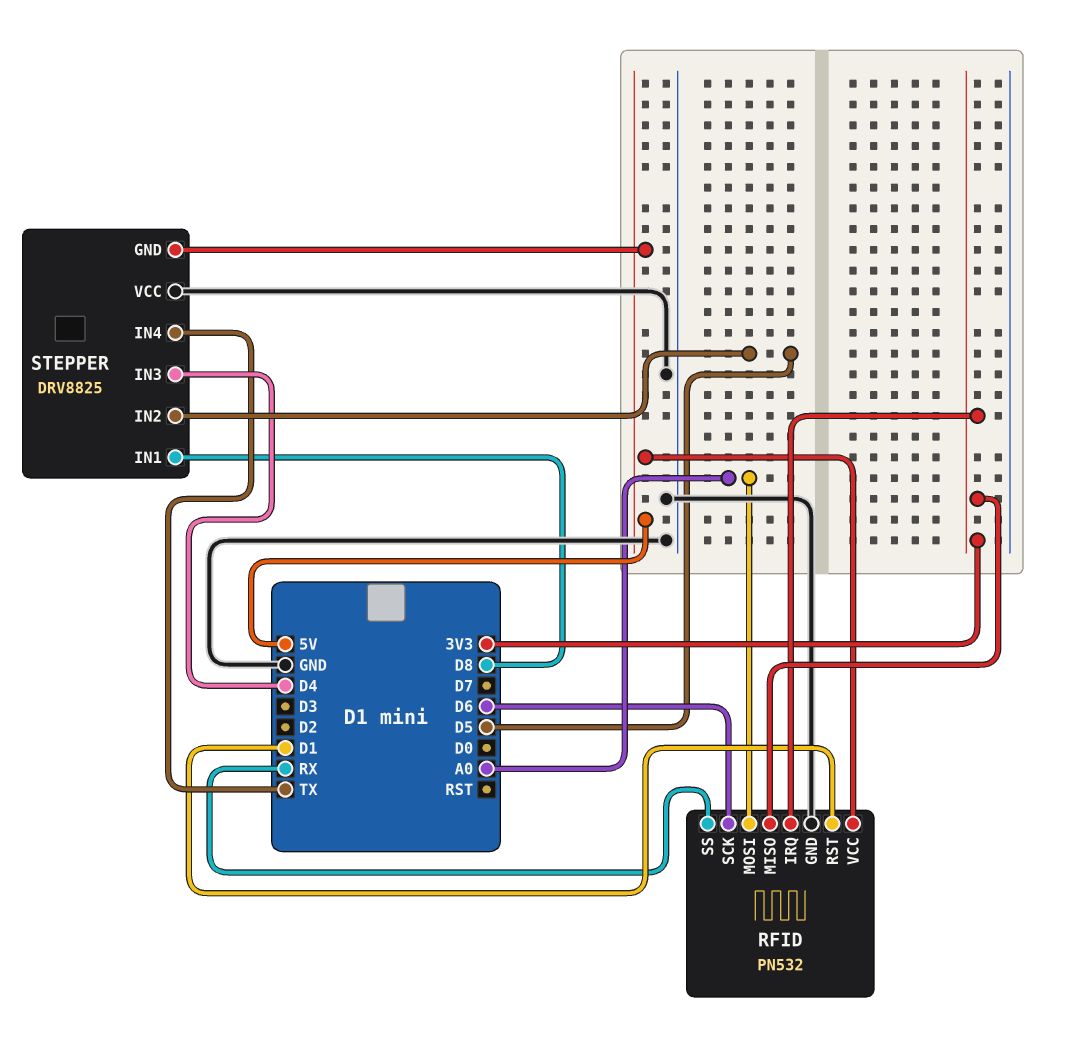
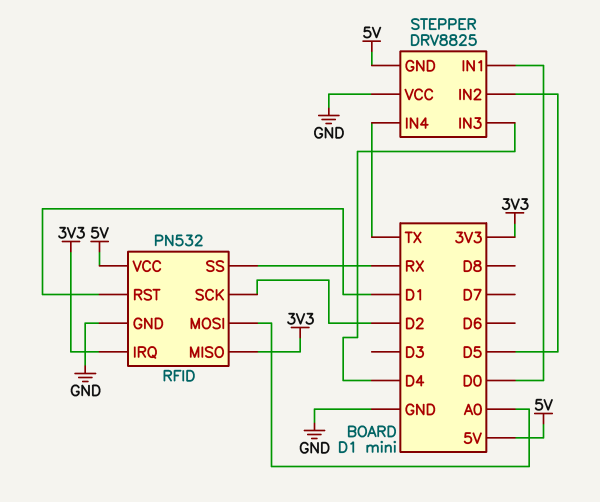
RFID pin SCK: D6 -> D2
STEPPER pin IN1: D8 -> D0

